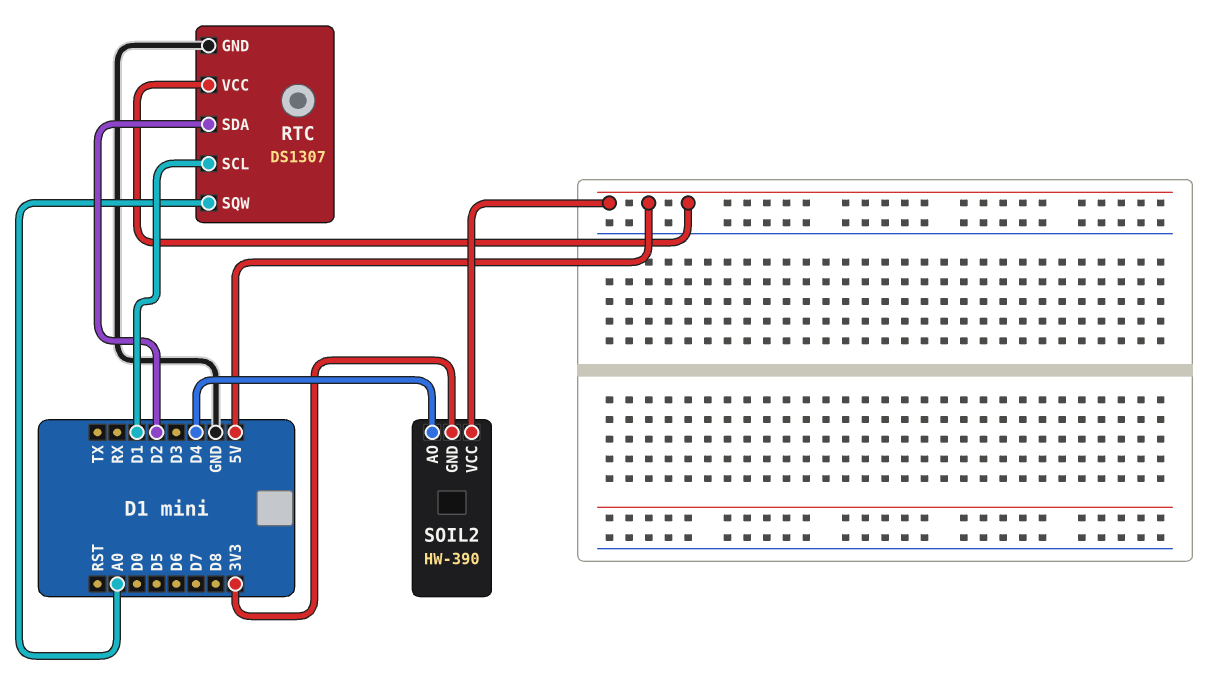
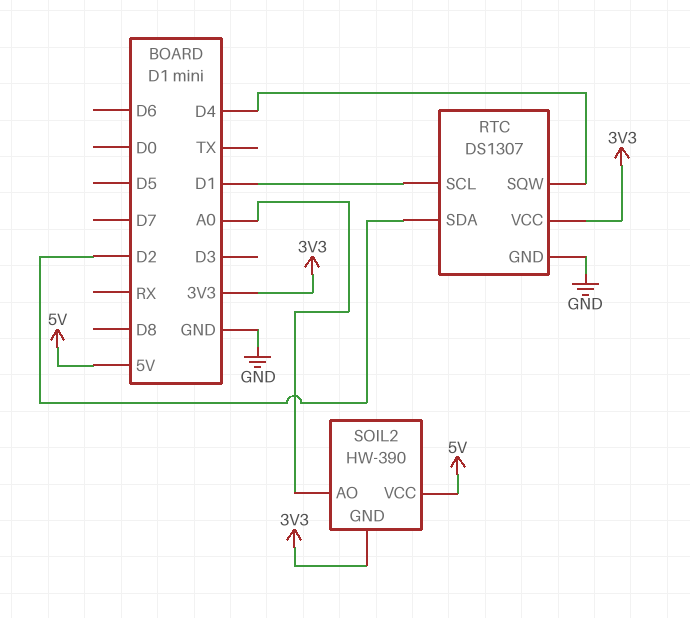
RTC pin SQW: A0 -> D4
RTC pin VCC: 5V -> 3V3
SOIL2 pin AO: D4 -> A0

